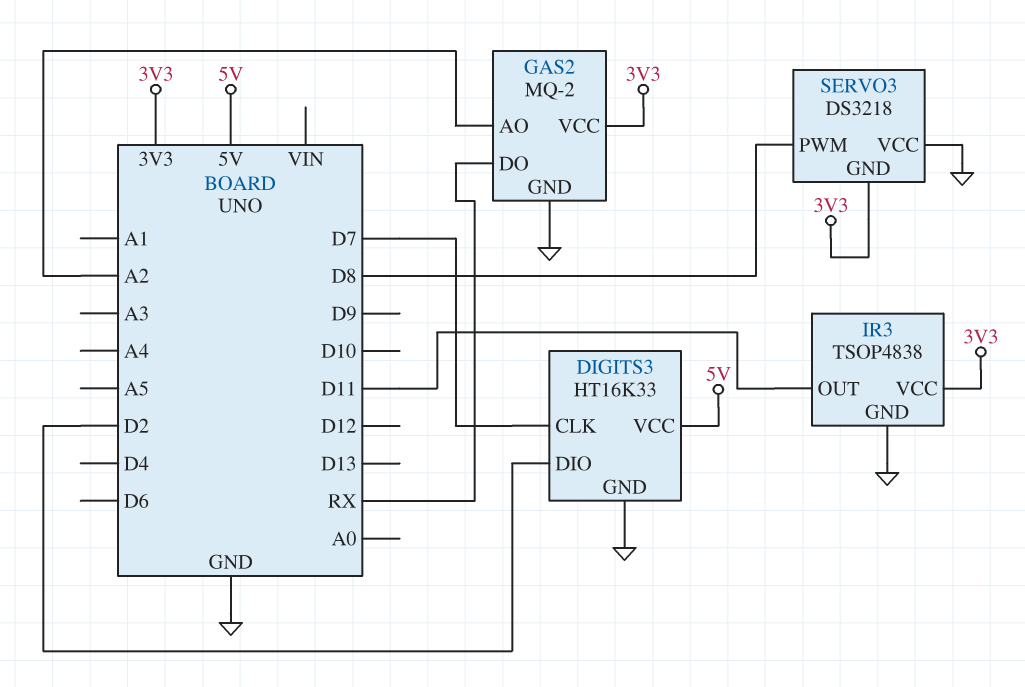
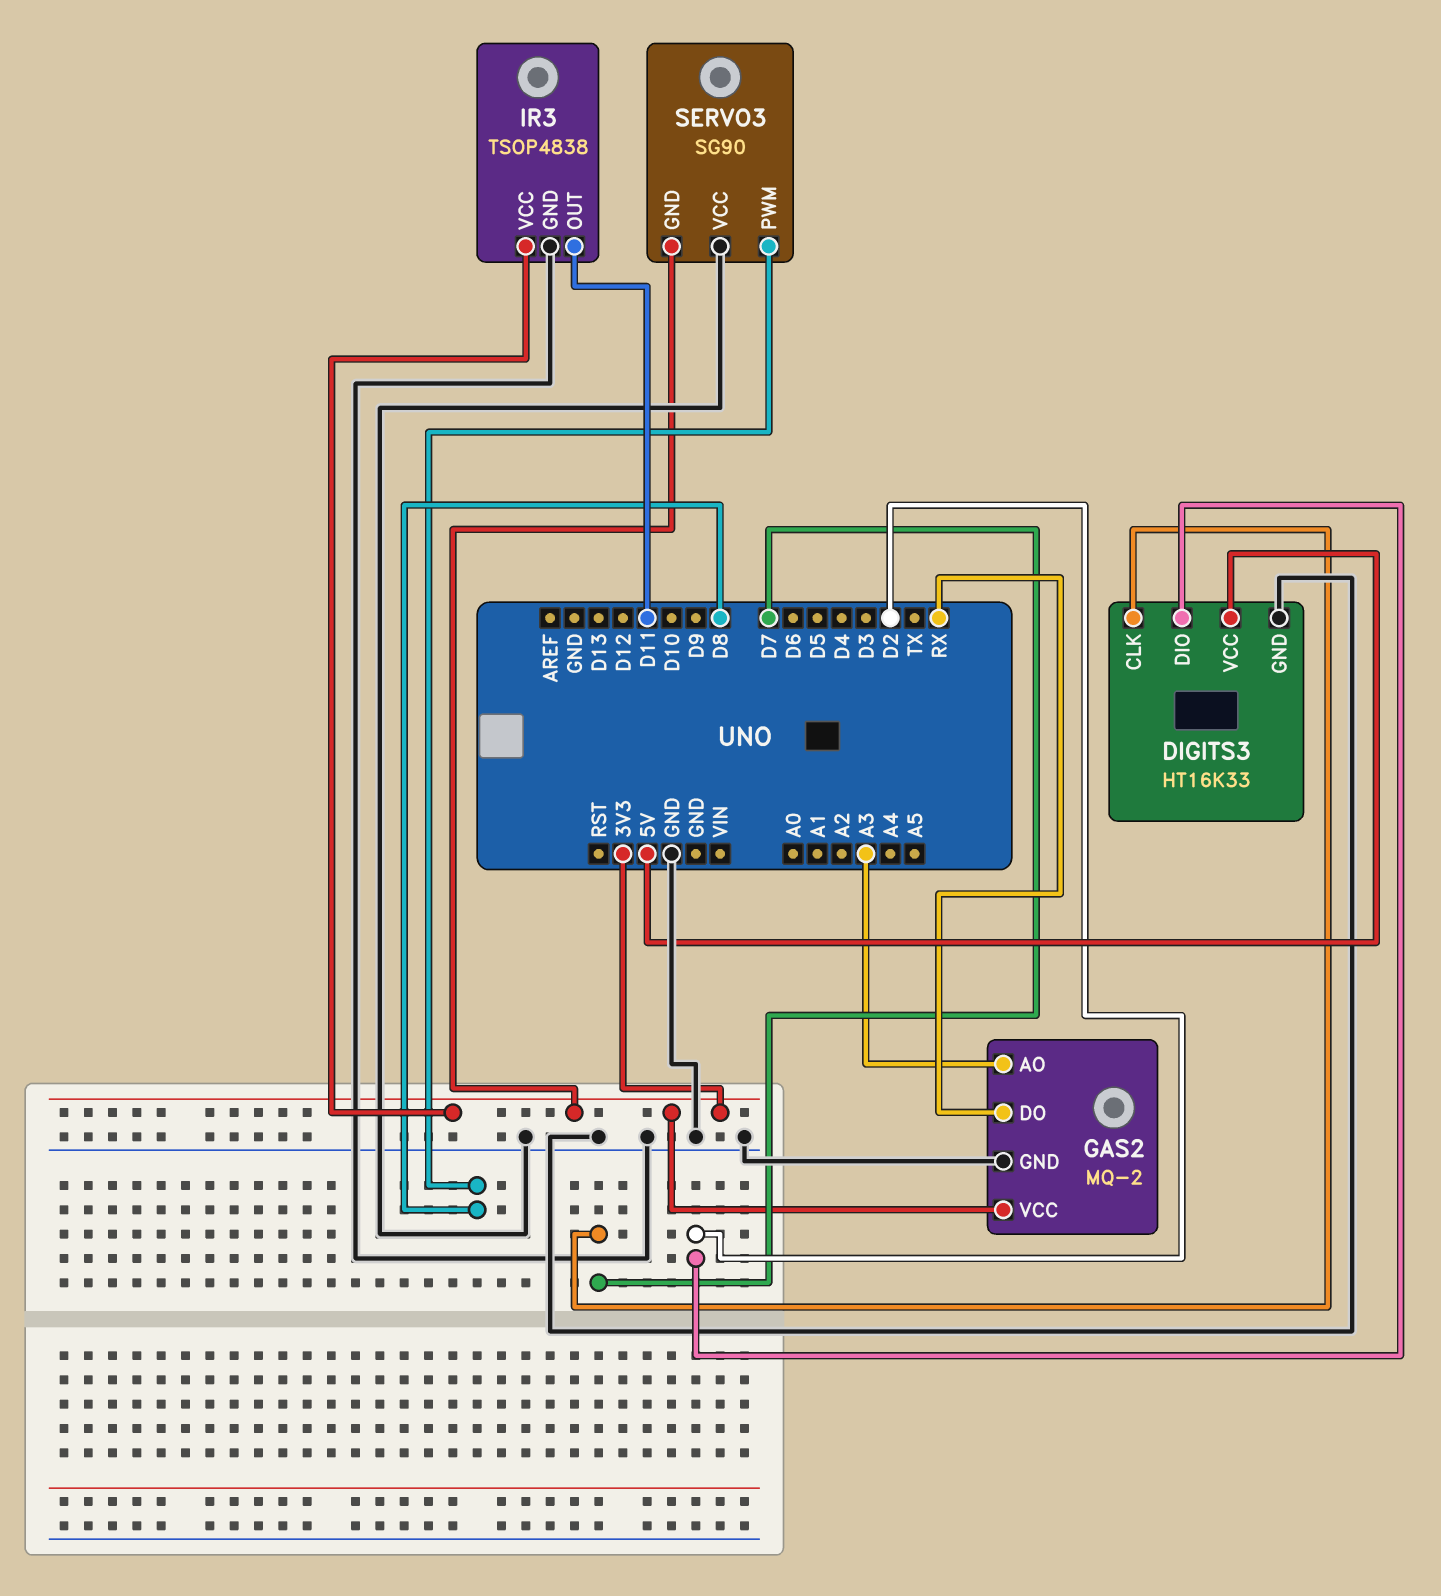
GAS2 pin AO: A2 -> A3
SERVO3: DS3218 -> SG90

